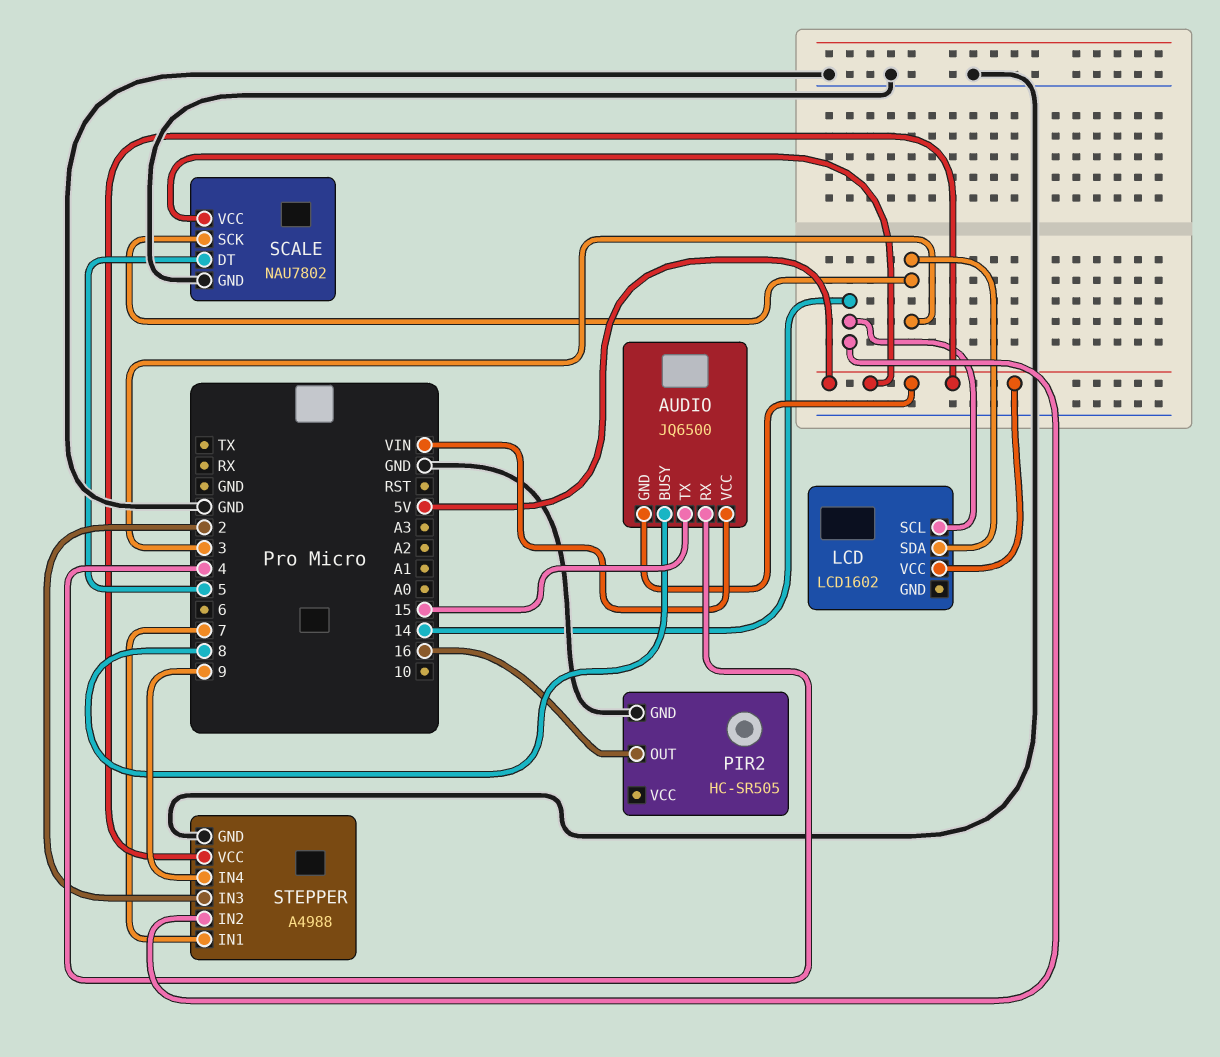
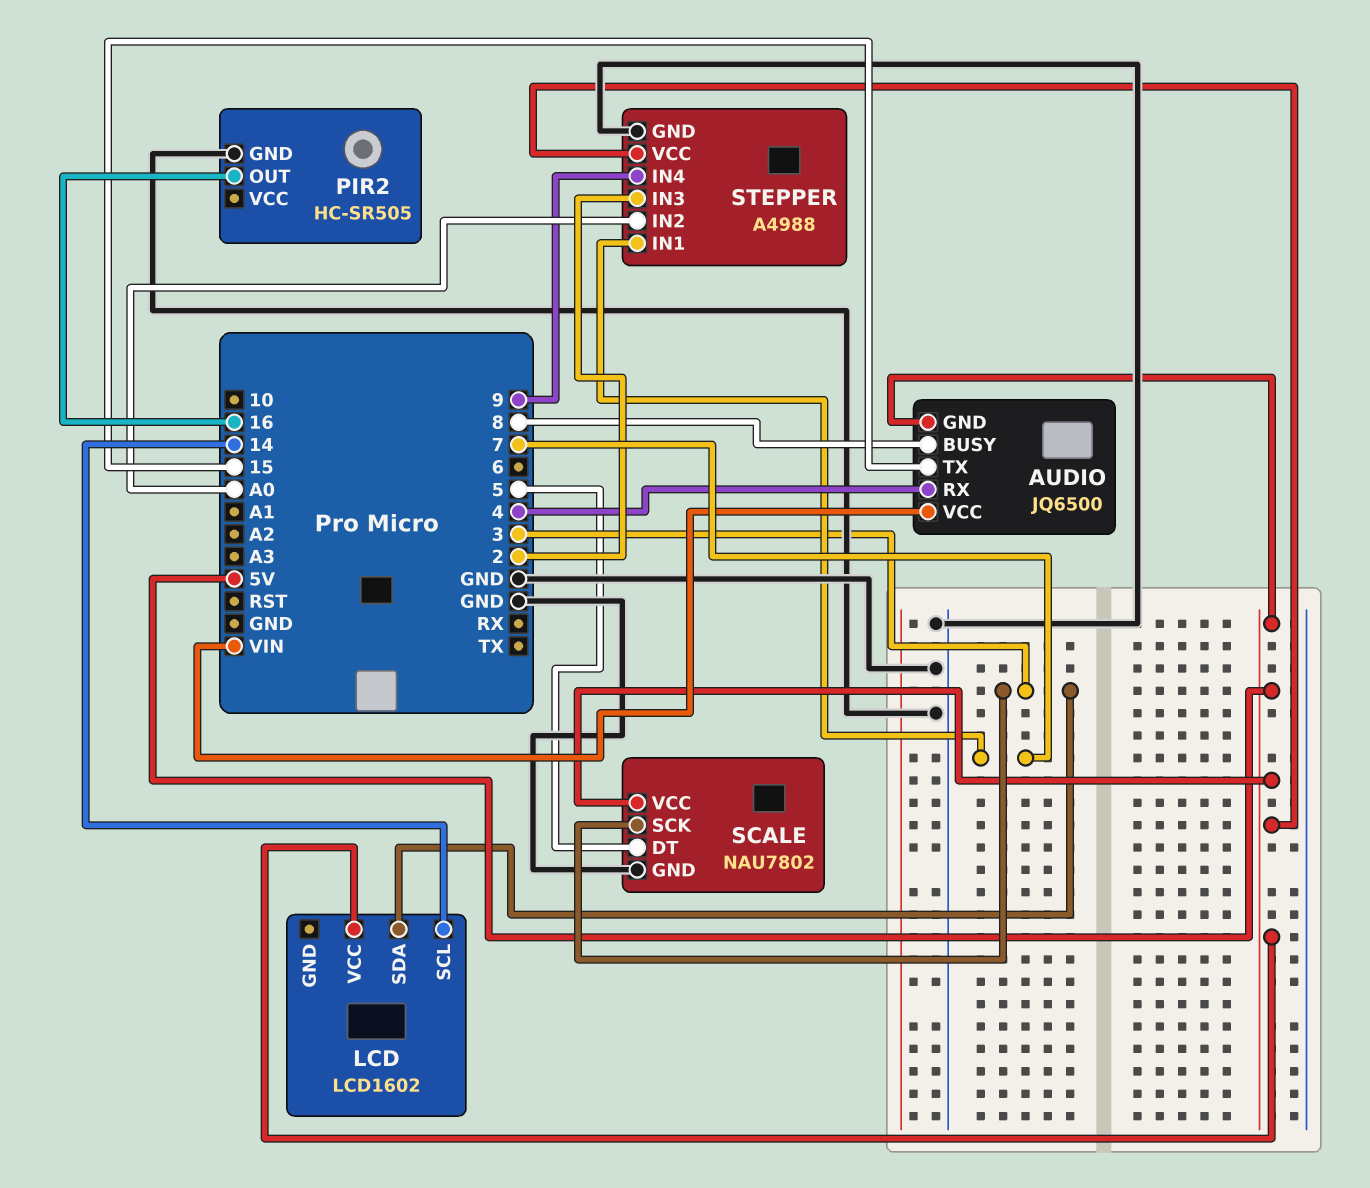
STEPPER pin IN2: 14 -> A0

